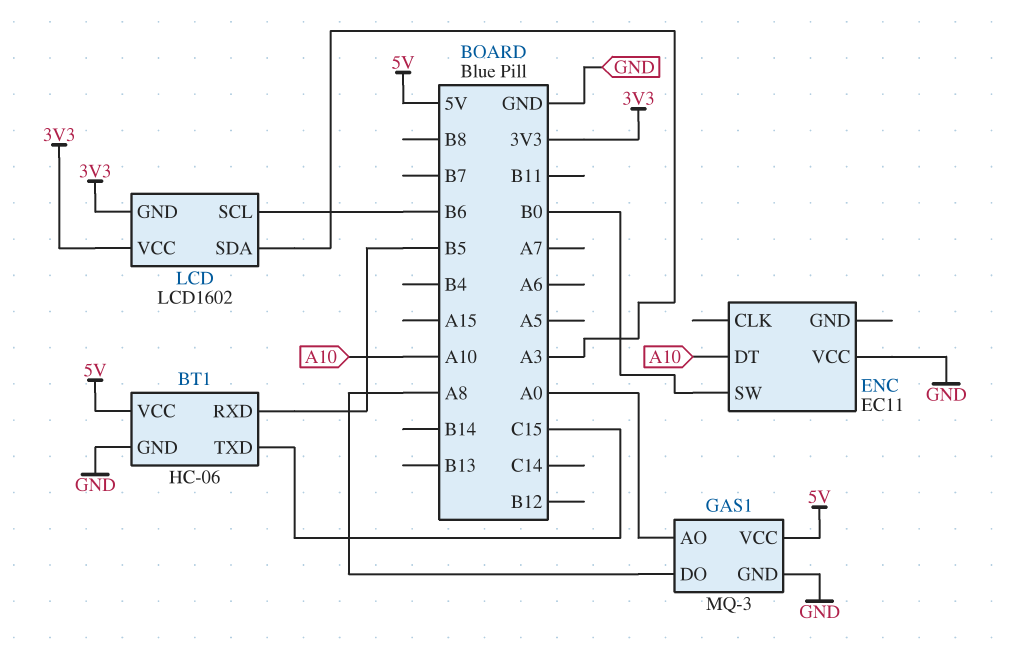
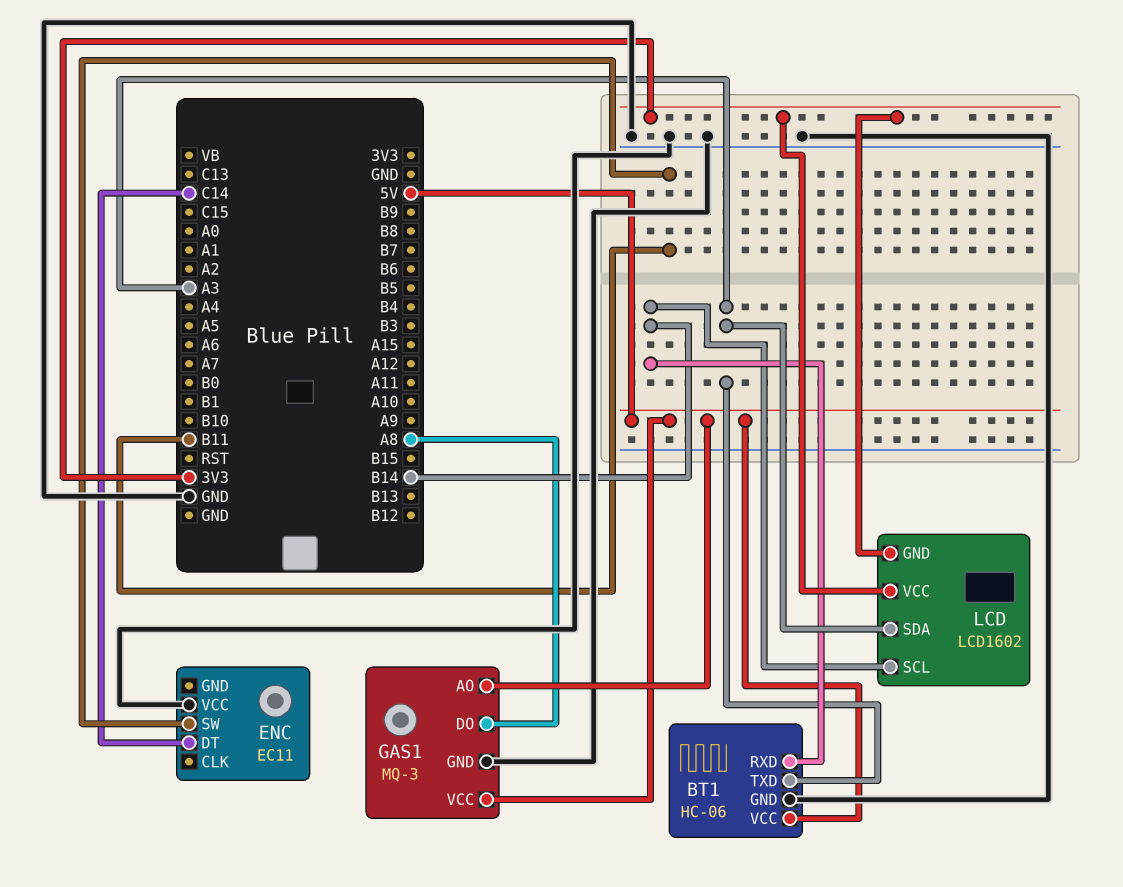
BT1 pin RXD: B5 -> B14
BT1 pin TXD: C15 -> A3
ENC pin DT: A10 -> C14
ENC pin SW: B0 -> B11
GAS1 pin AO: A0 -> 5V
LCD pin SCL: B6 -> B14

